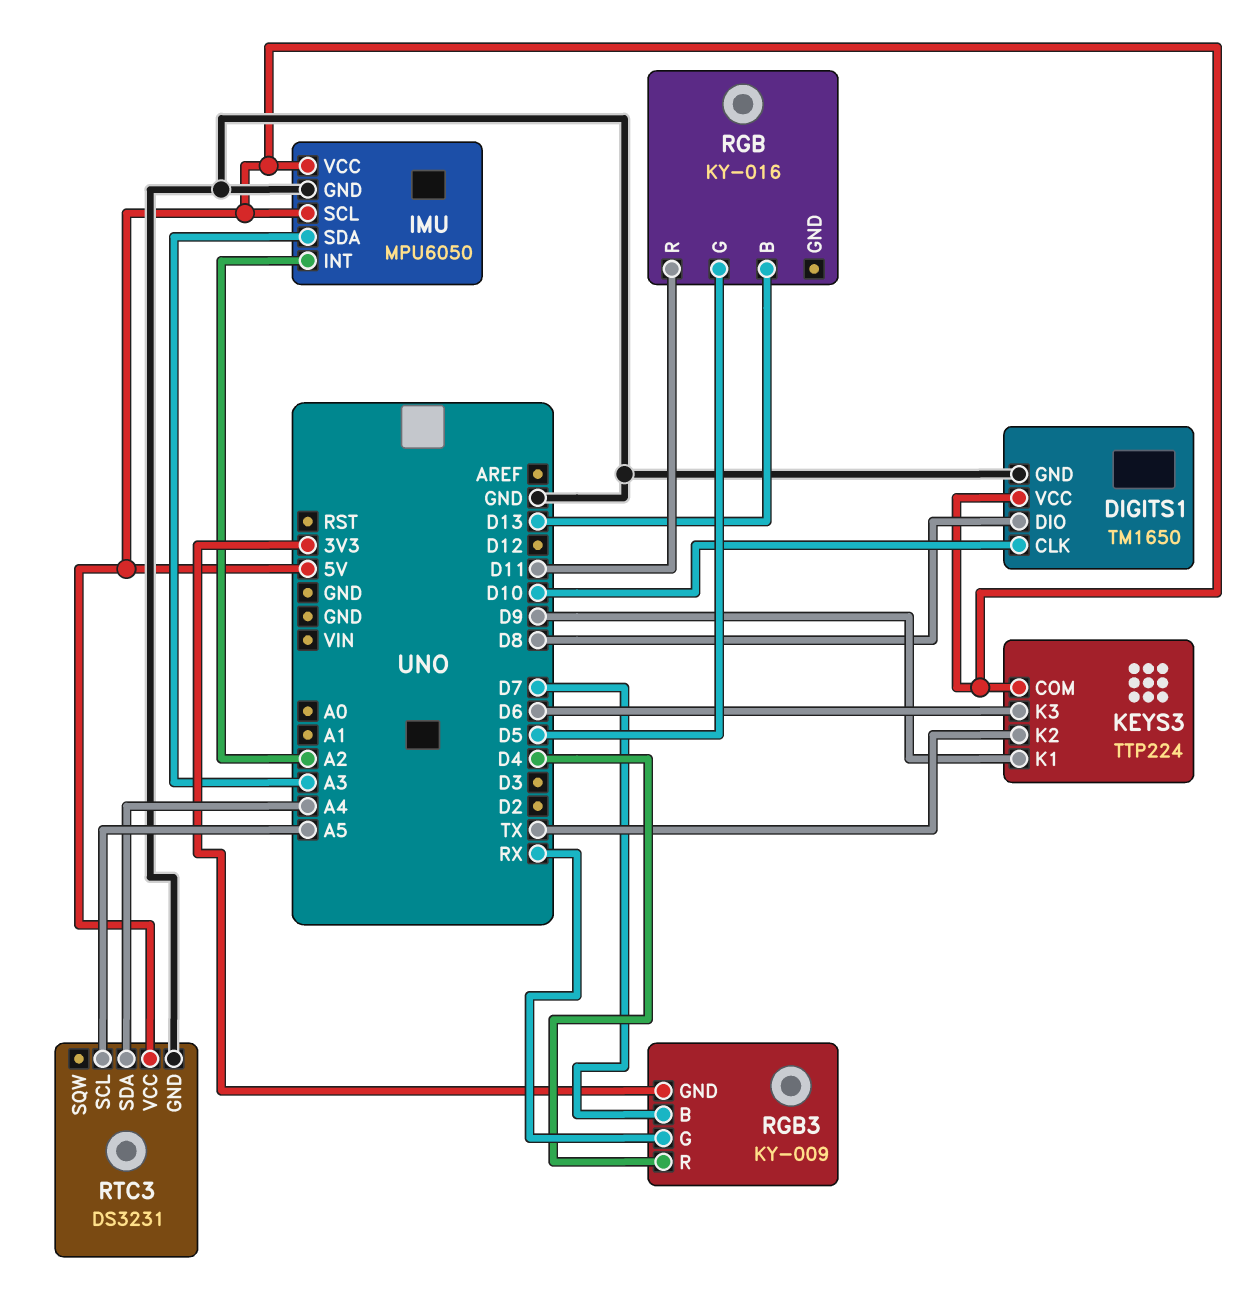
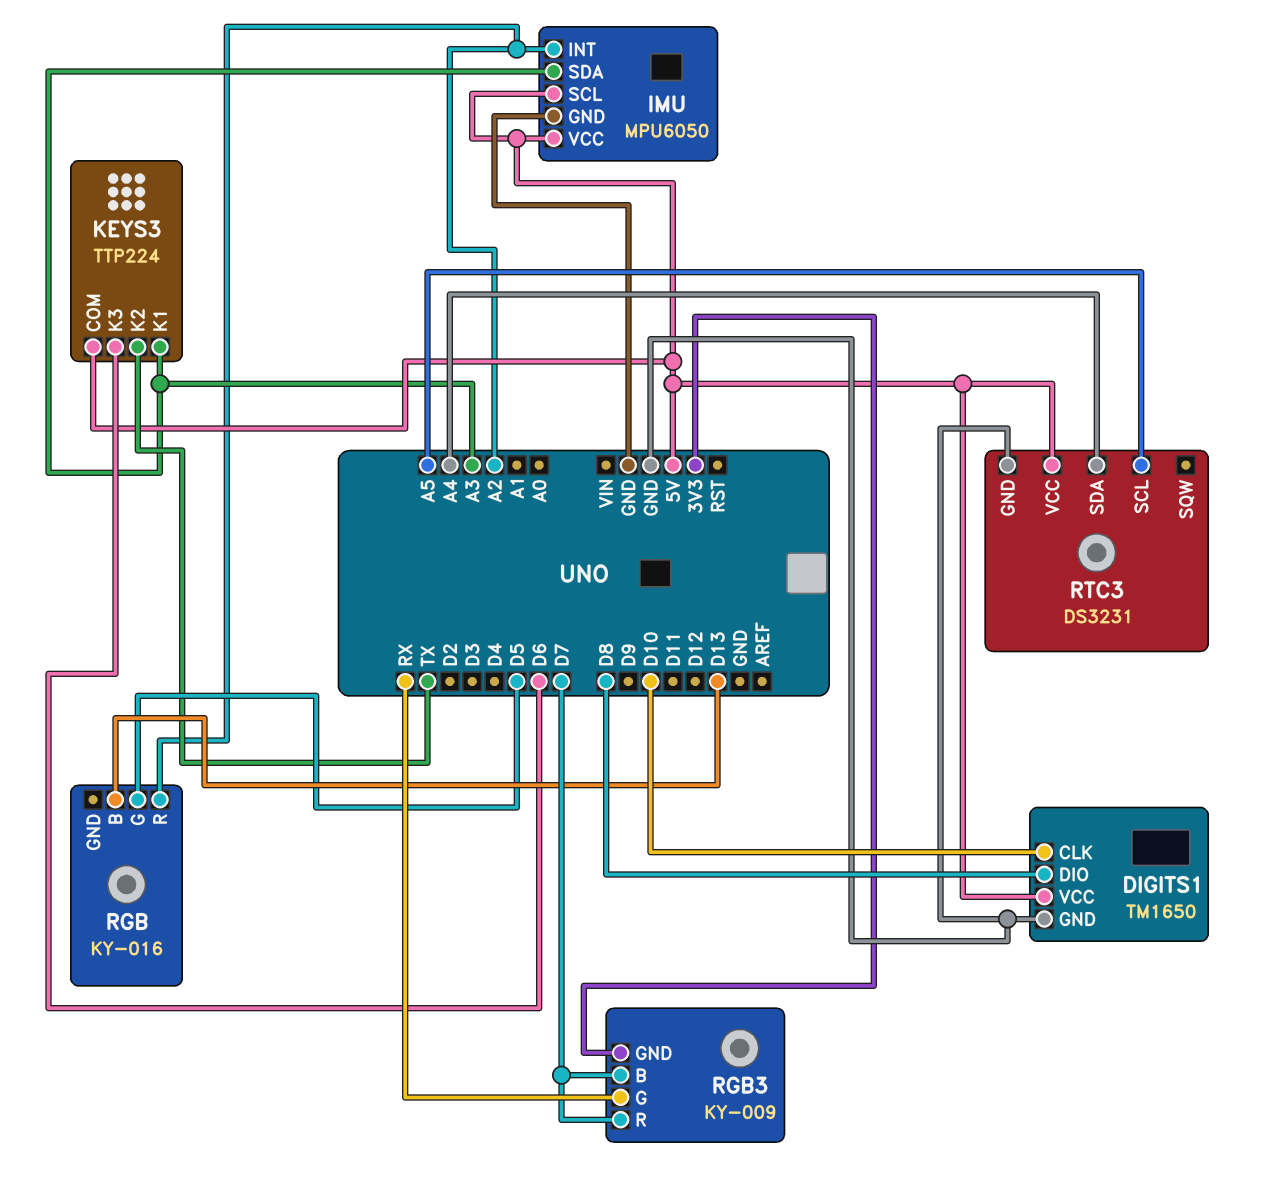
KEYS3 pin K1: D9 -> A3
RGB pin R: D11 -> A2
RGB3 pin R: D4 -> D7

